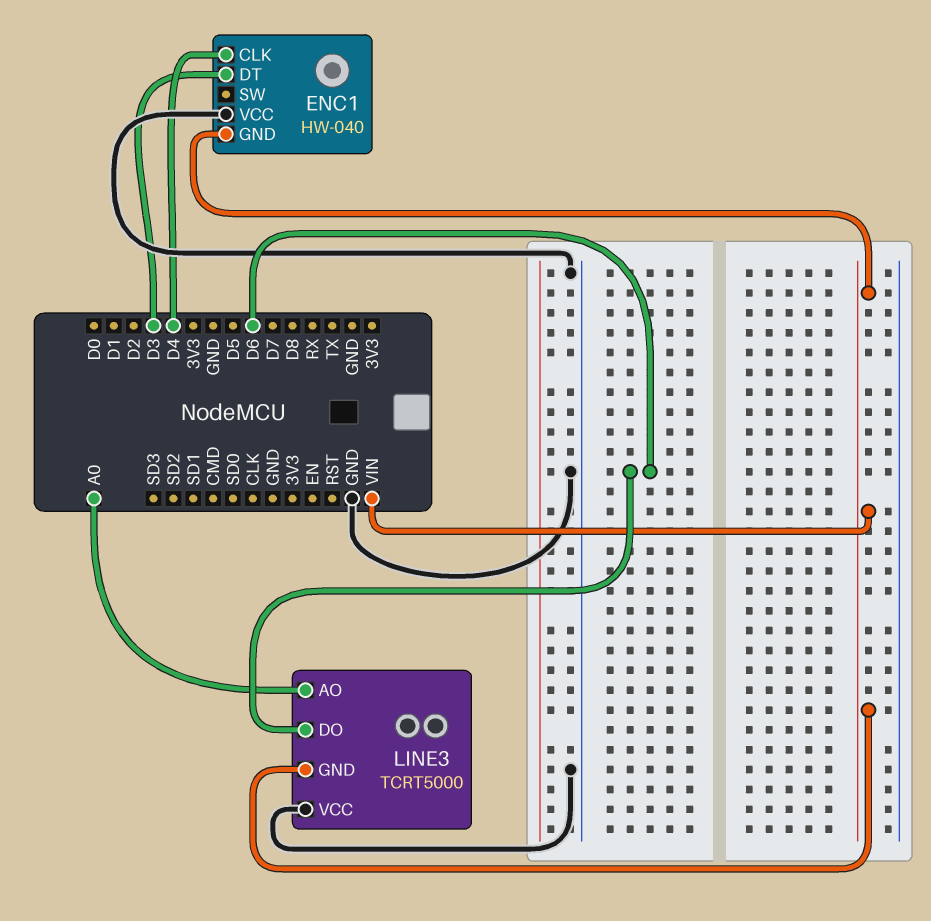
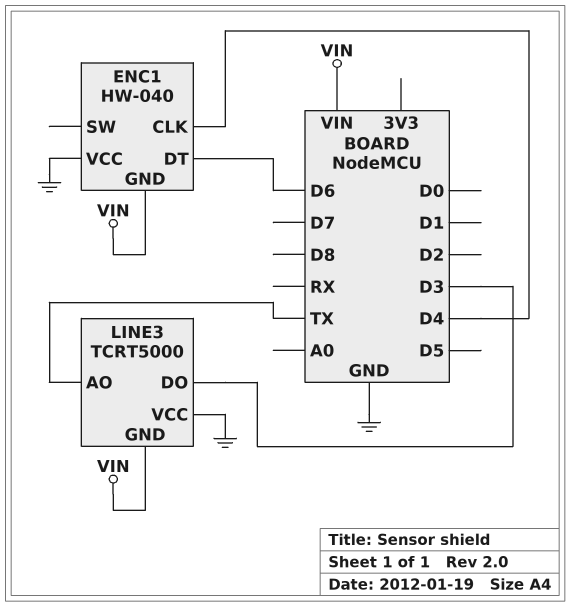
ENC1 pin DT: D3 -> D6
LINE3 pin AO: A0 -> TX
LINE3 pin DO: D6 -> D3

